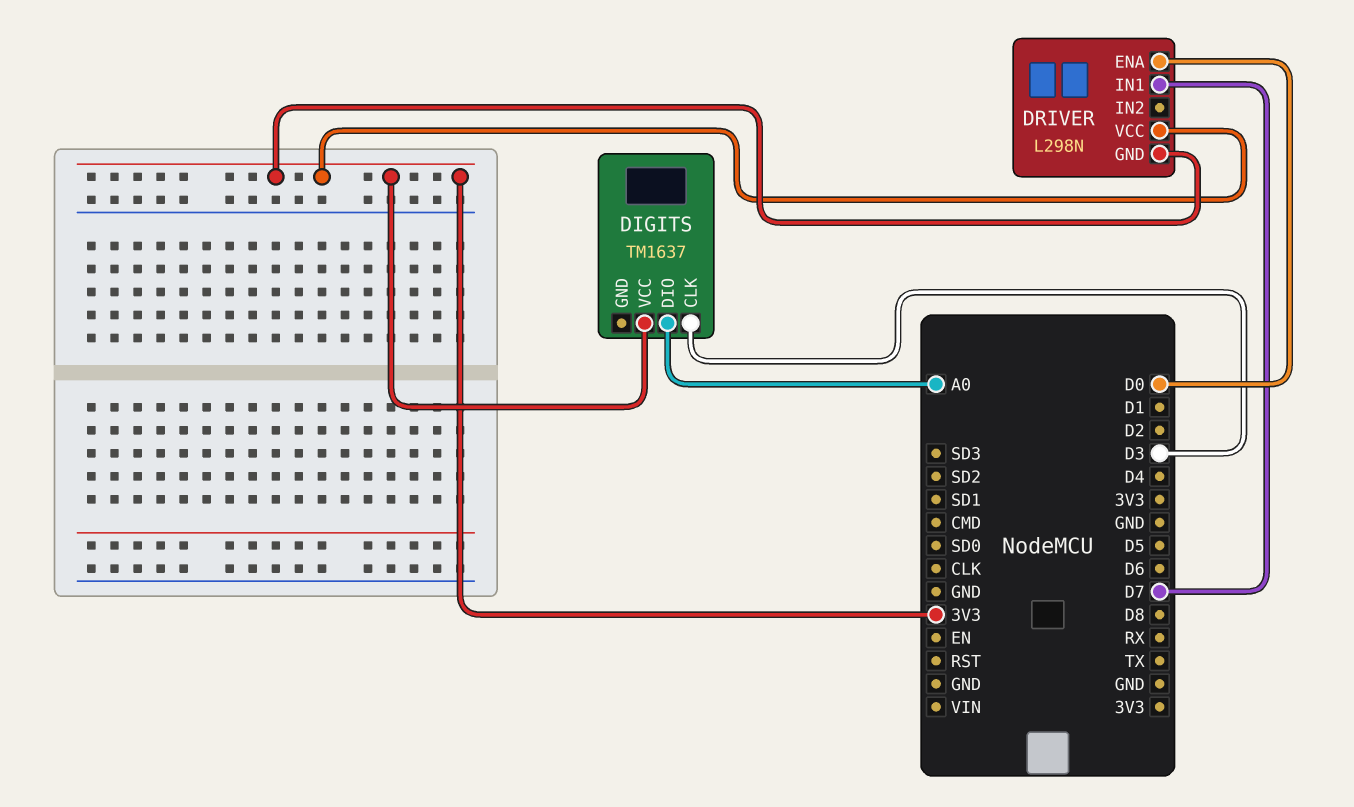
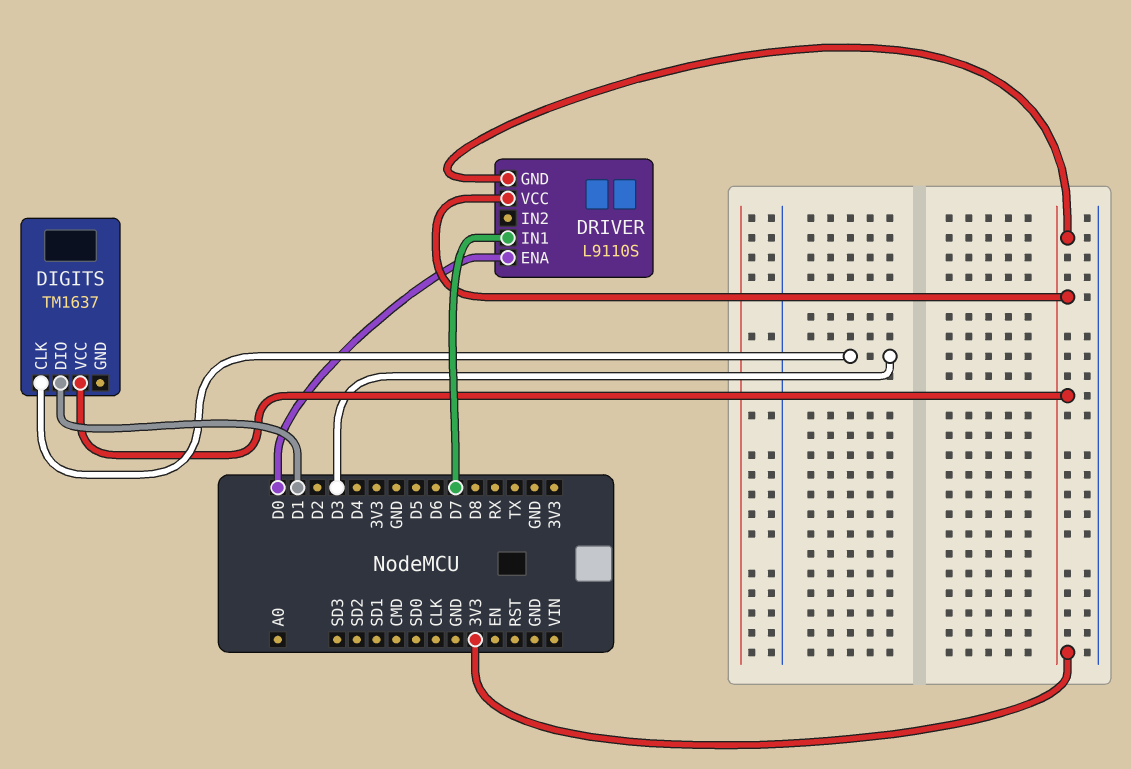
DIGITS pin DIO: A0 -> D1
DRIVER: L298N -> L9110S

